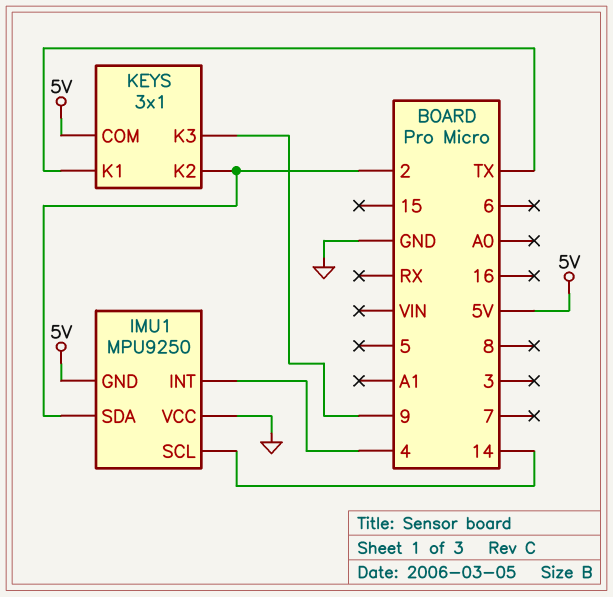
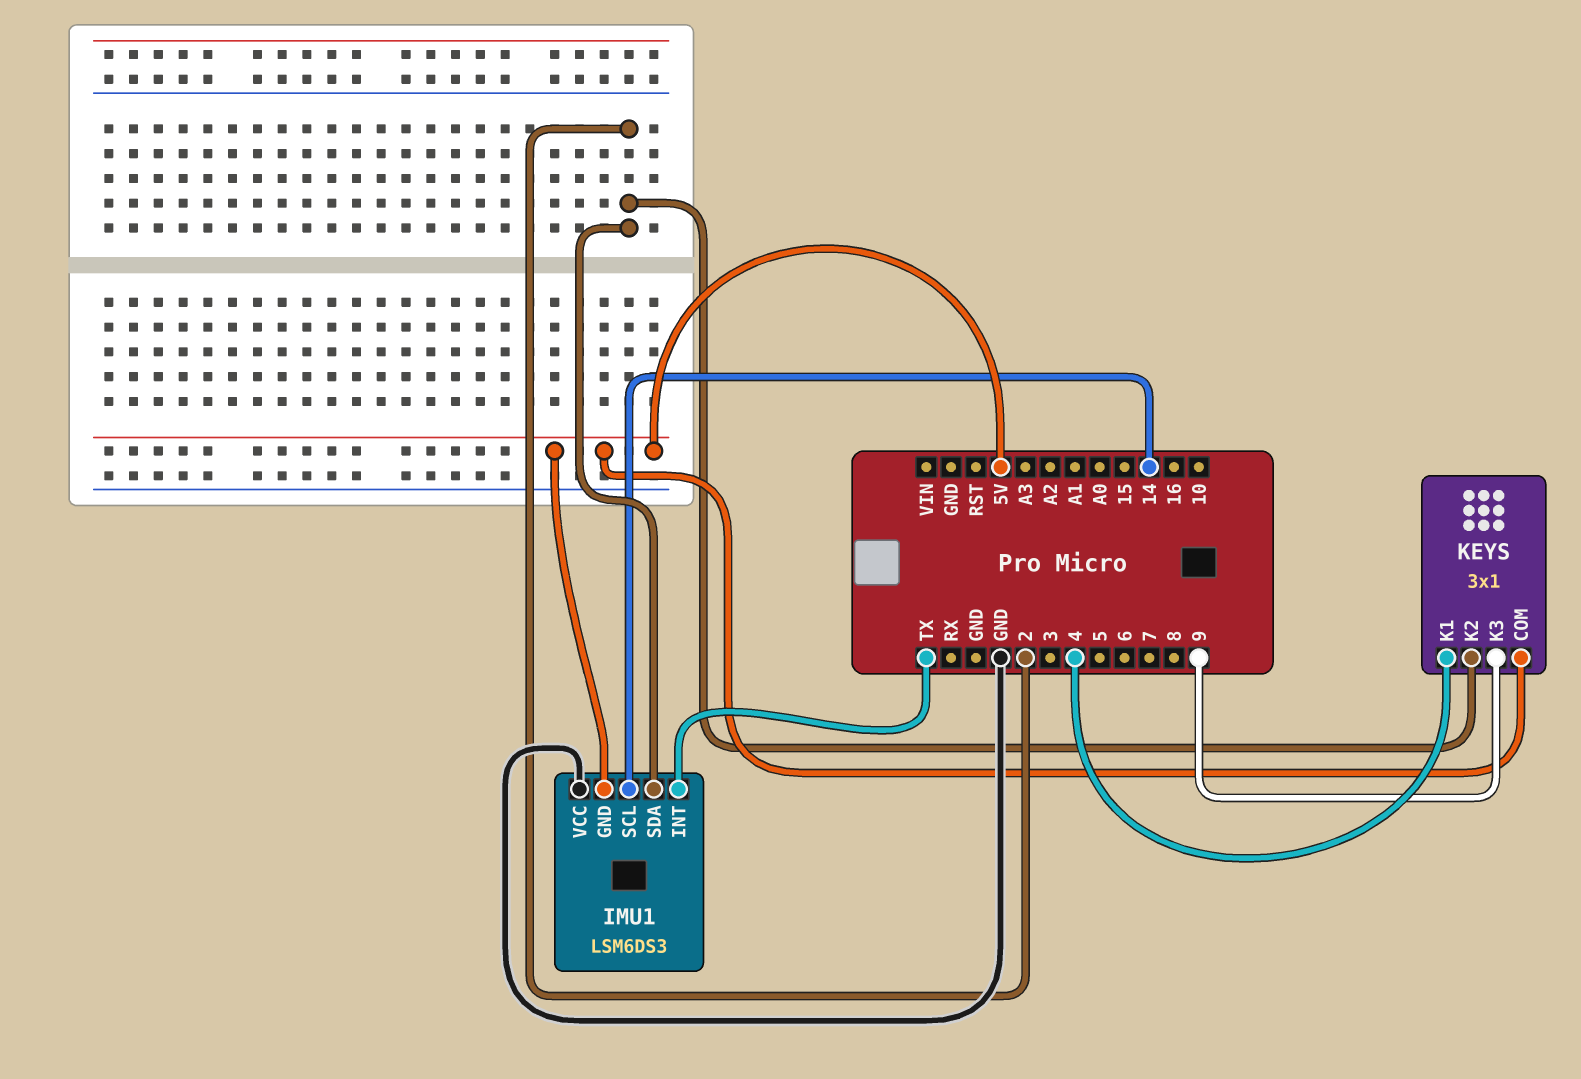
IMU1: MPU9250 -> LSM6DS3
IMU1 pin INT: 4 -> TX
KEYS pin K1: TX -> 4

